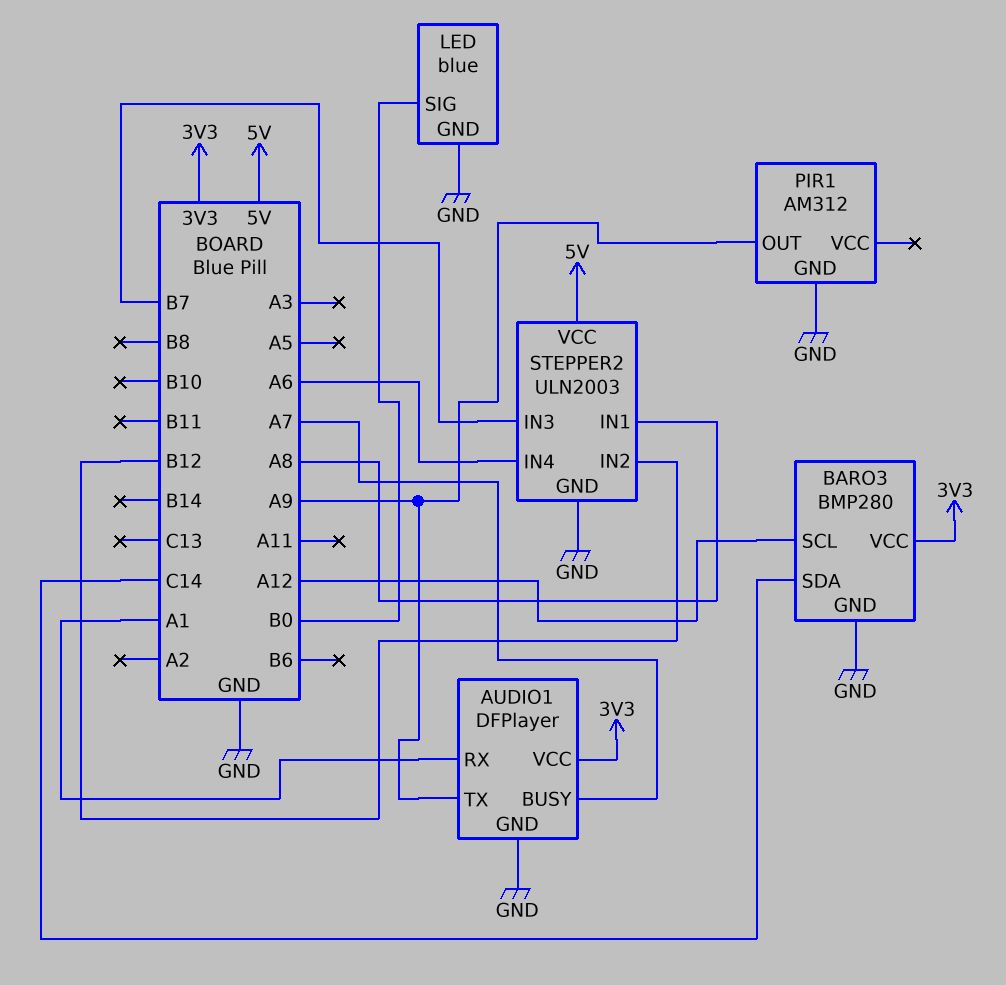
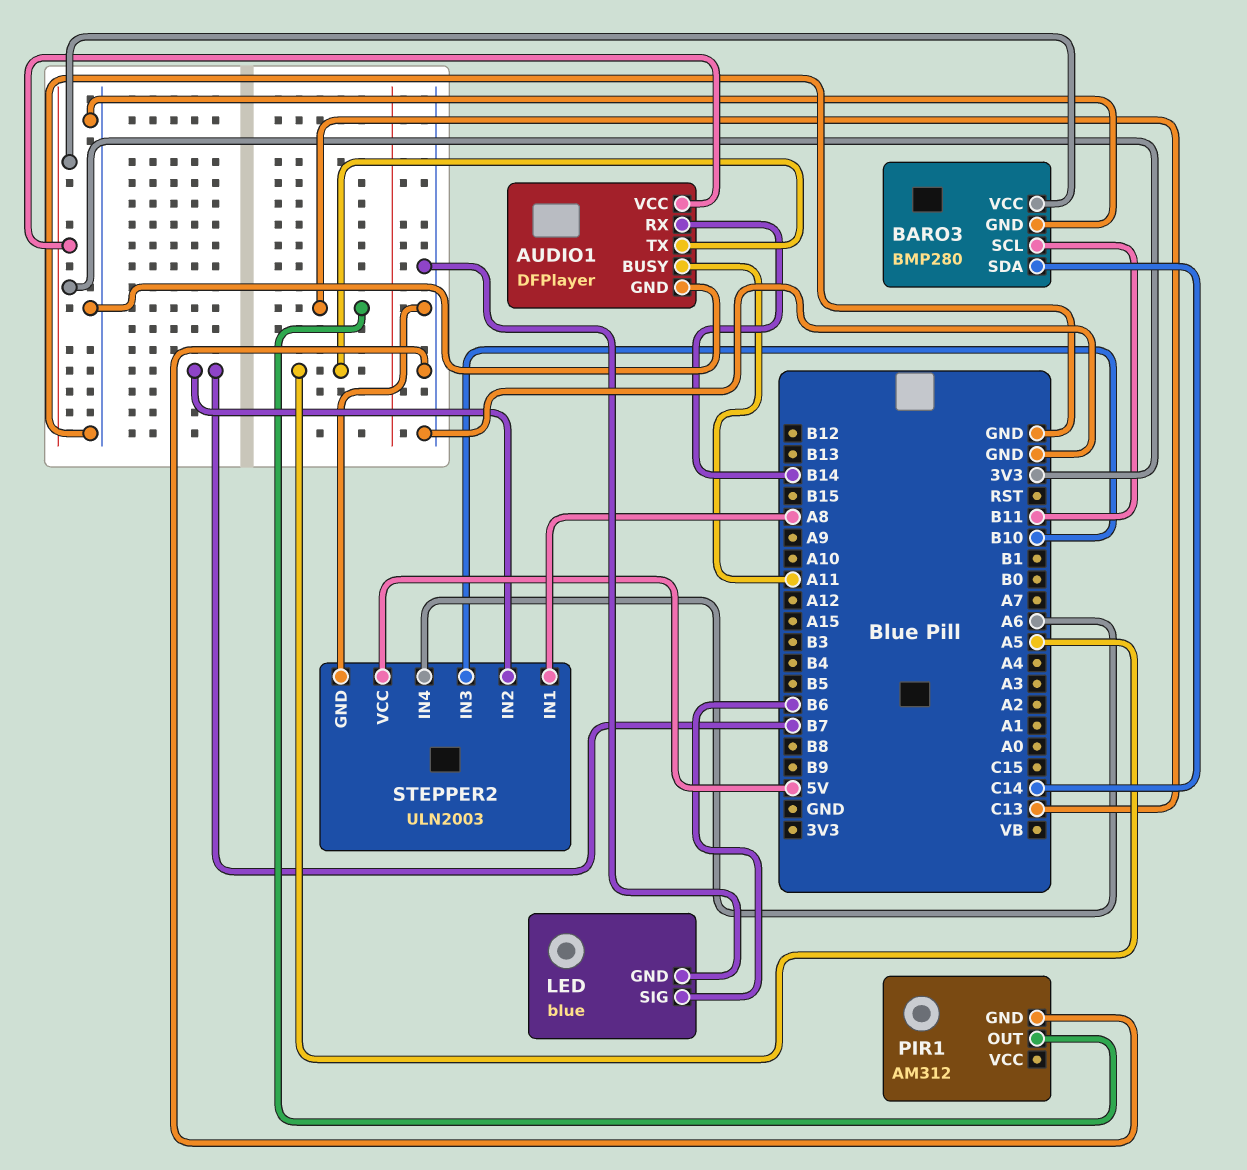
AUDIO1 pin BUSY: A7 -> A11
AUDIO1 pin RX: A1 -> B14
AUDIO1 pin TX: A9 -> A5
BARO3 pin SCL: A12 -> B11
LED pin SIG: B0 -> B6
PIR1 pin OUT: A9 -> C13
STEPPER2 pin IN2: B12 -> B7
STEPPER2 pin IN3: B7 -> B10

